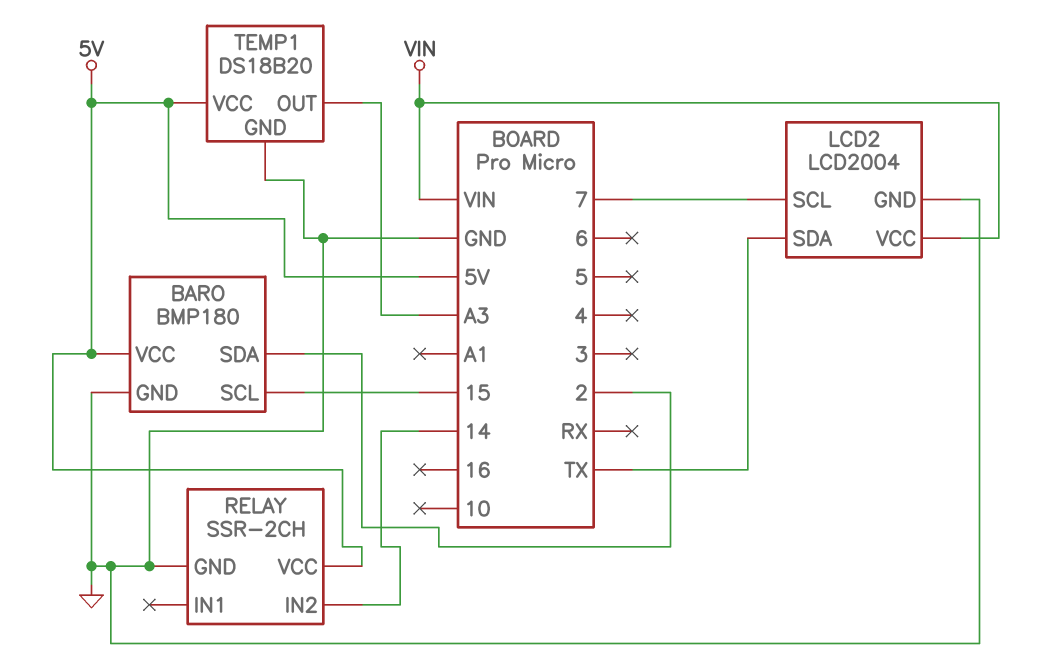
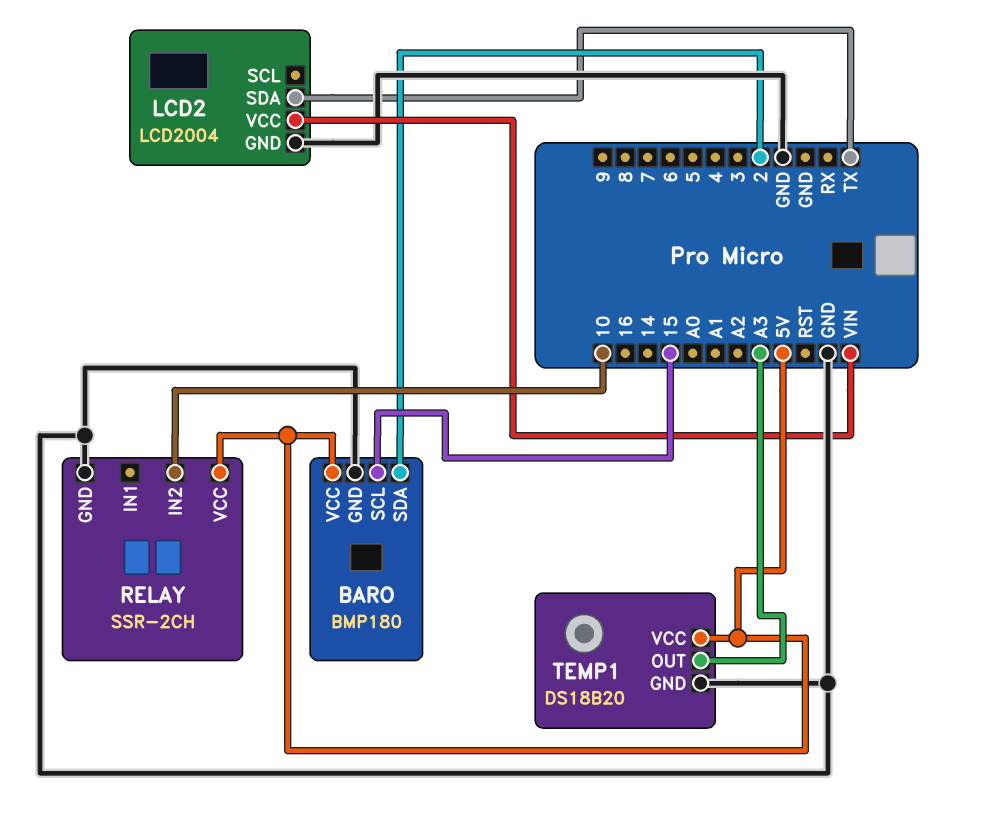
LCD2 pin SCL: 7 -> none
RELAY pin IN2: 14 -> 10

